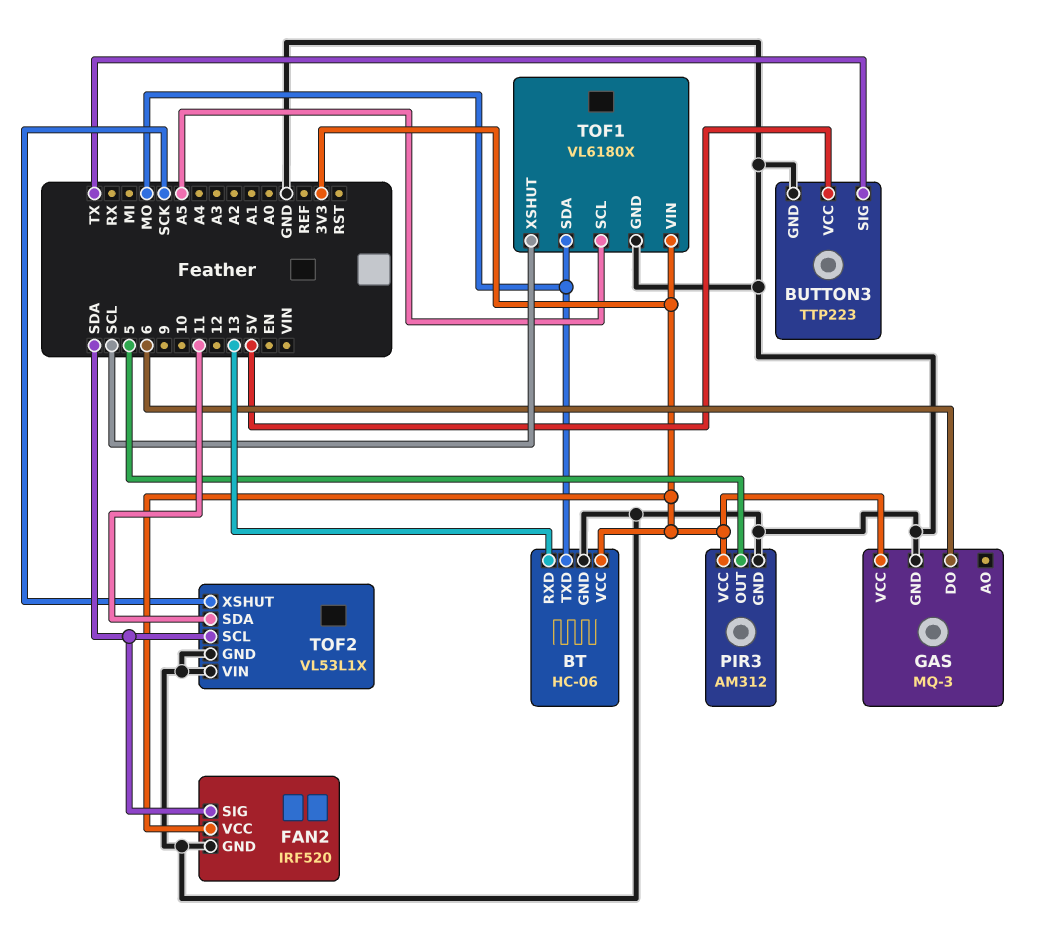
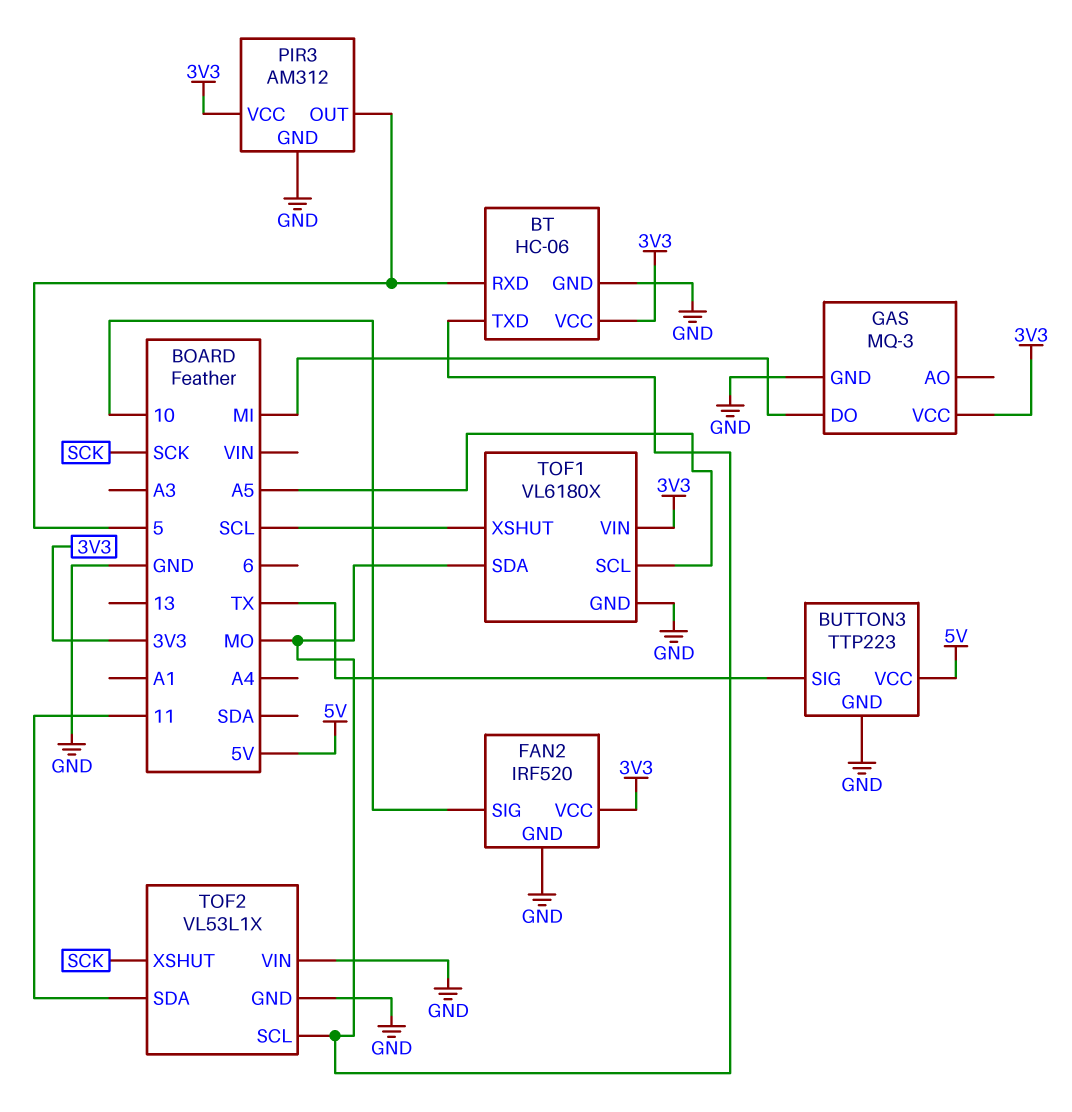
BT pin RXD: 13 -> 5
FAN2 pin SIG: SDA -> 10
GAS pin DO: 6 -> MI
TOF2 pin SCL: SDA -> MO

